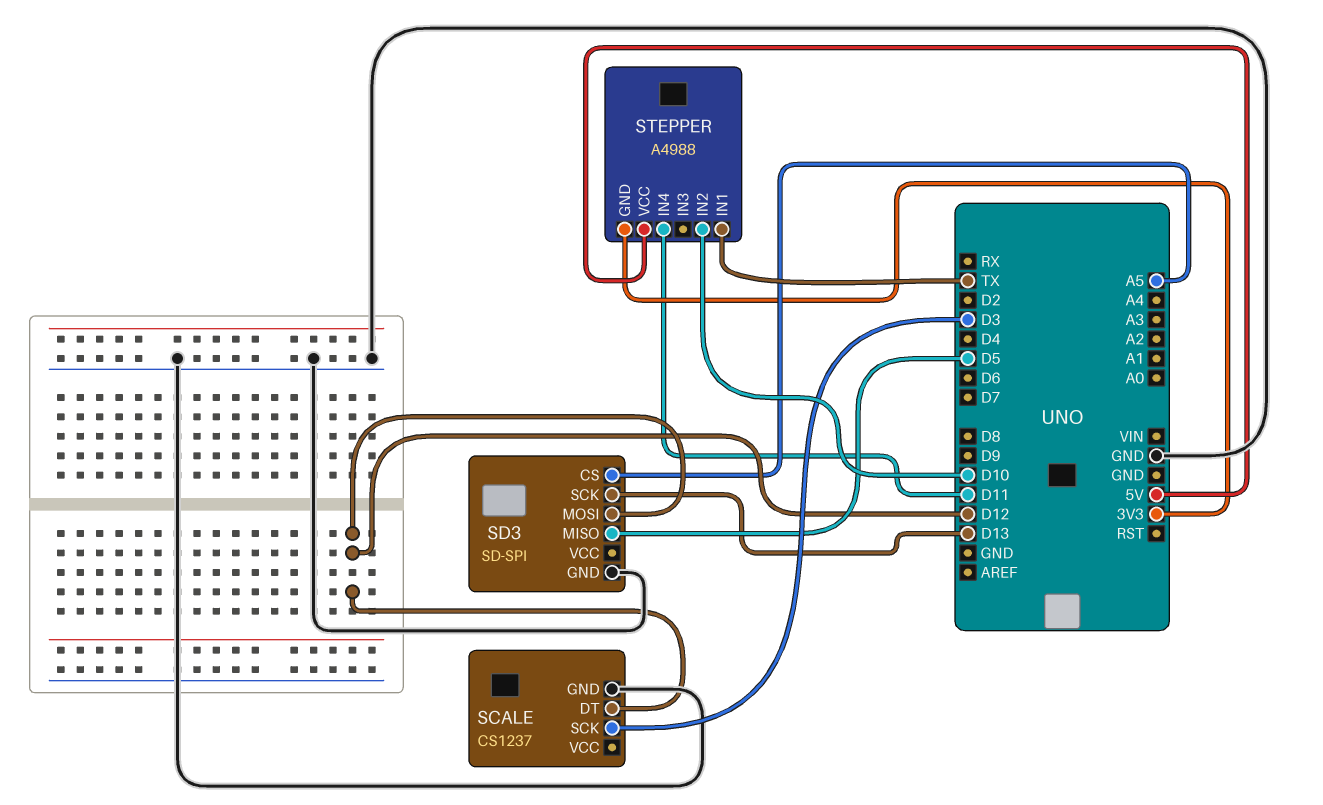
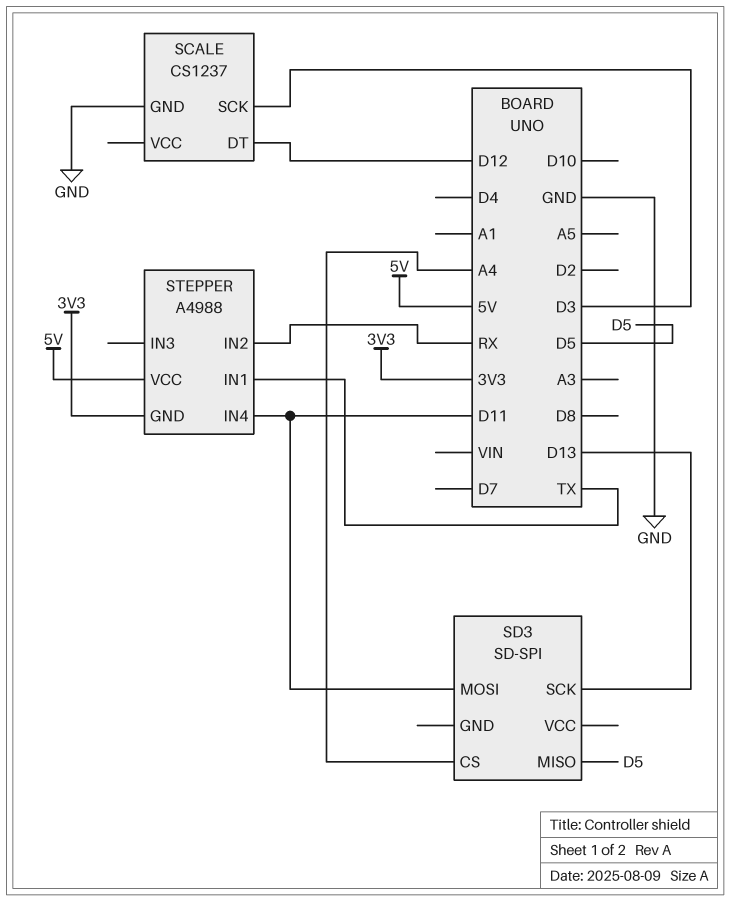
SD3 pin CS: A5 -> A4
SD3 pin GND: GND -> none
SD3 pin MOSI: D12 -> D11
STEPPER pin IN2: D10 -> RX

